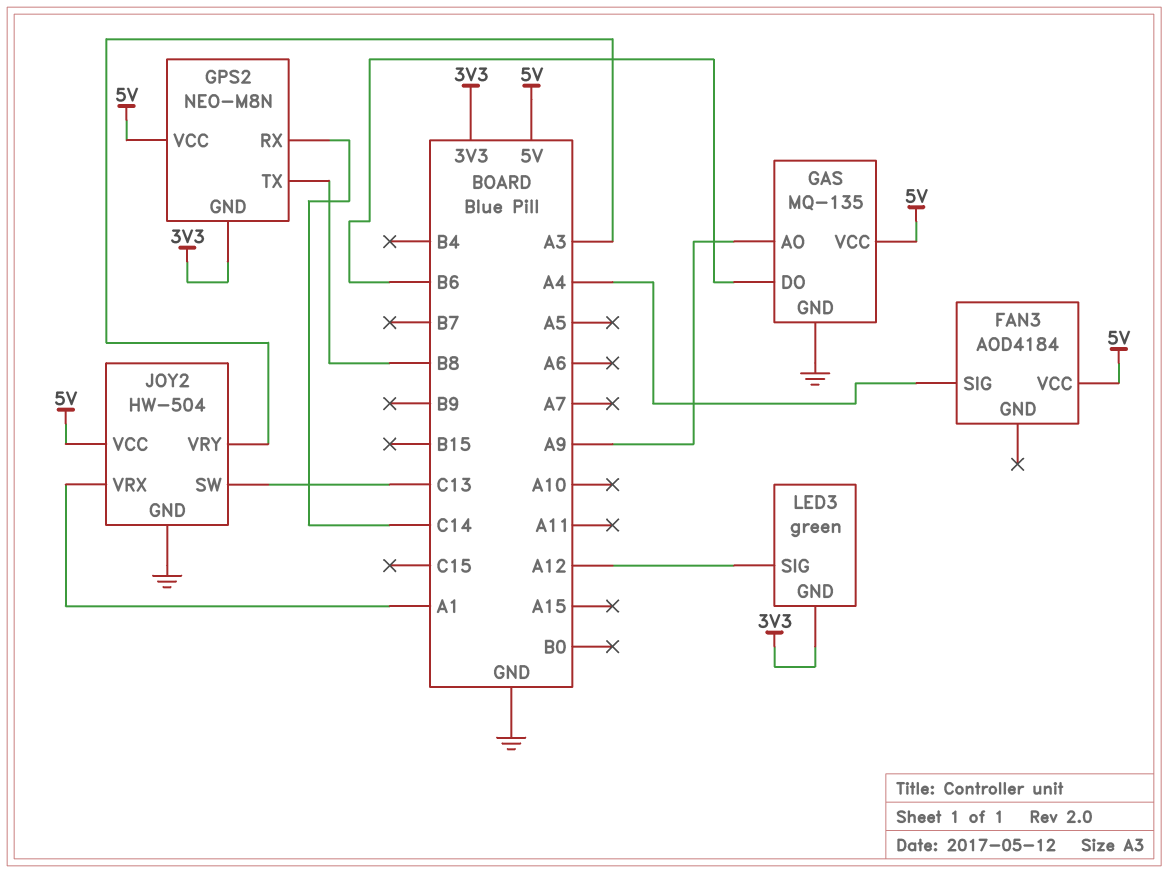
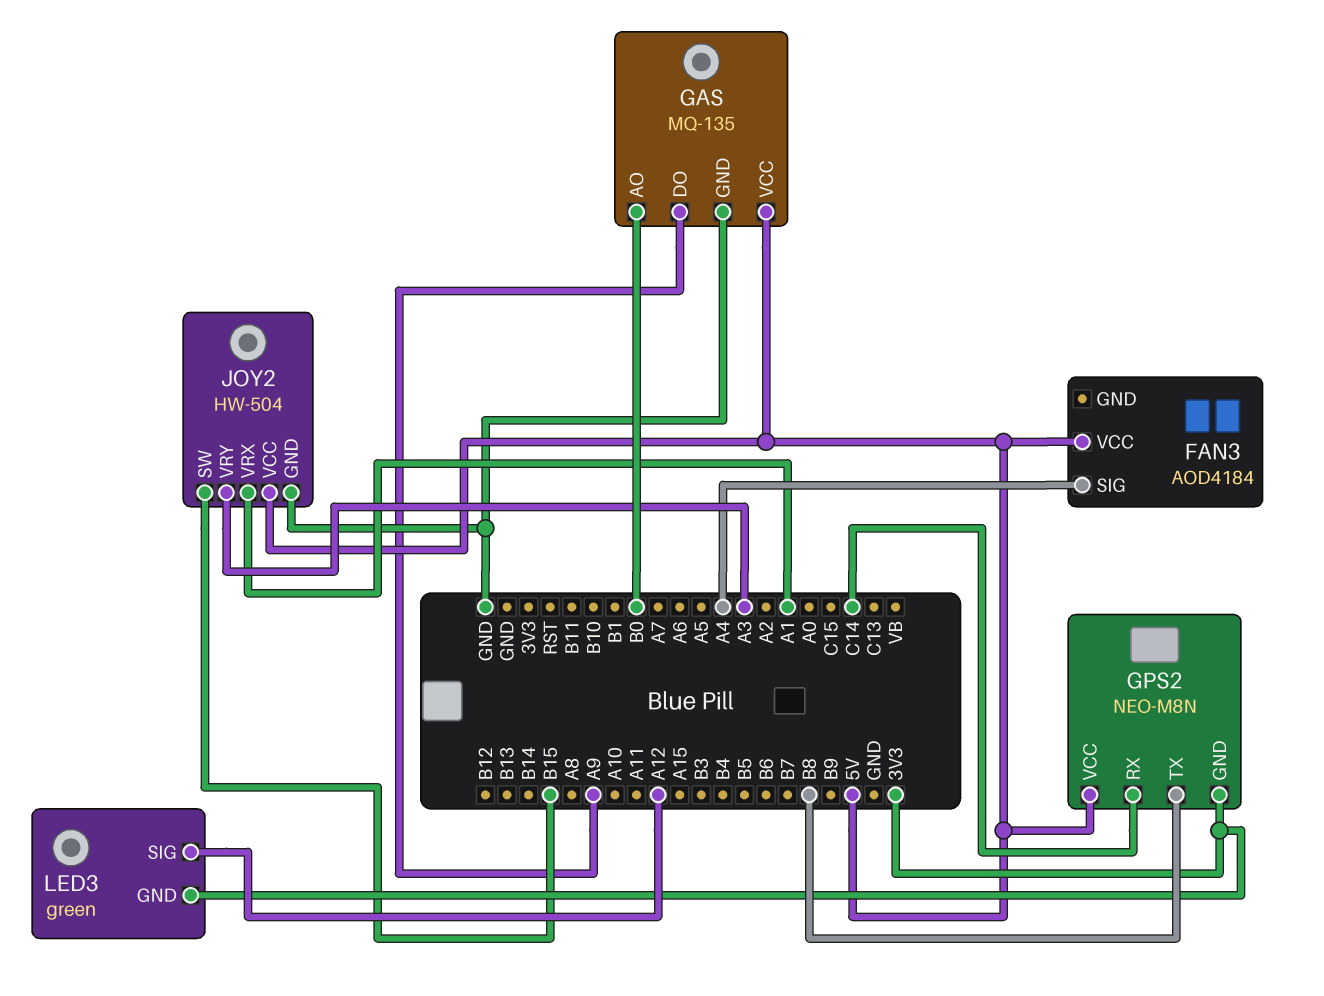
GAS pin AO: A9 -> B0
GAS pin DO: B6 -> A9
JOY2 pin SW: C13 -> B15

